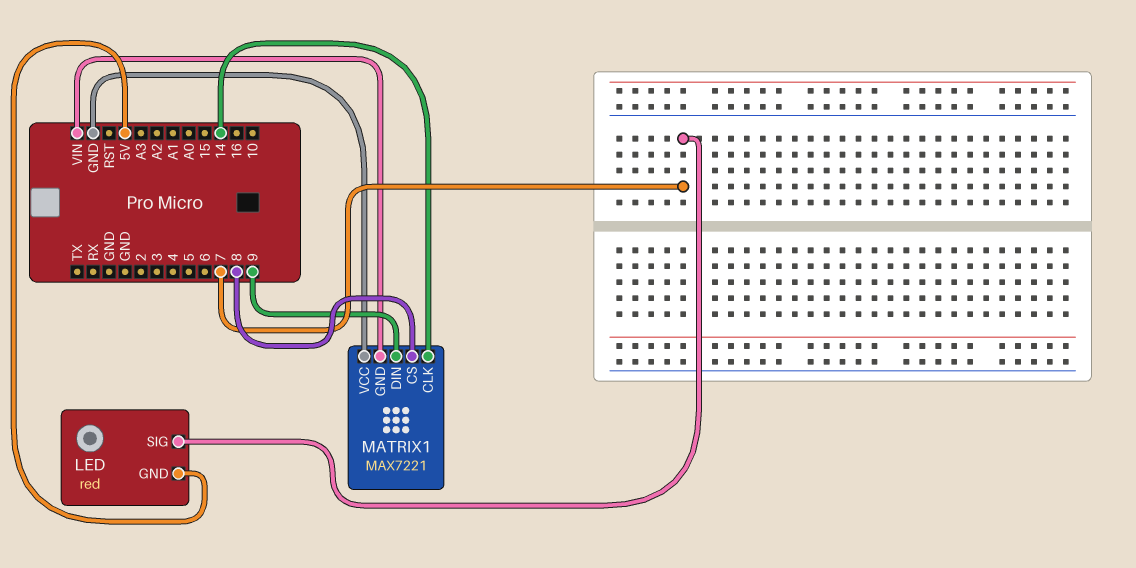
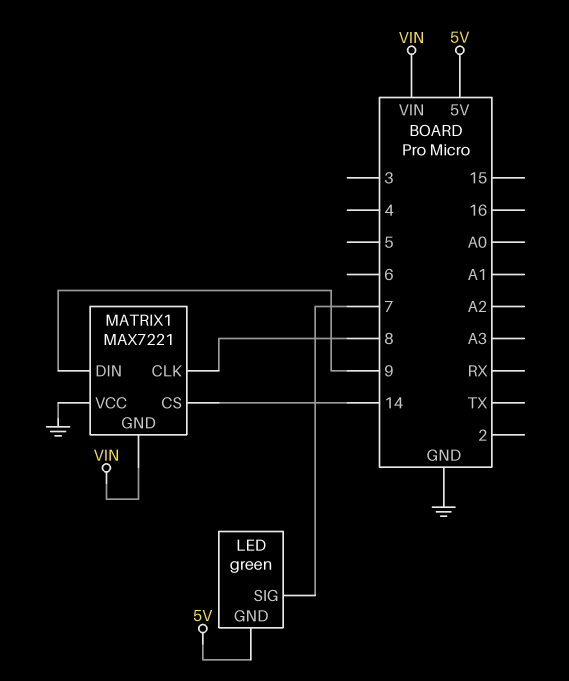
LED: red -> green
MATRIX1 pin CLK: 14 -> 8
MATRIX1 pin CS: 8 -> 14

